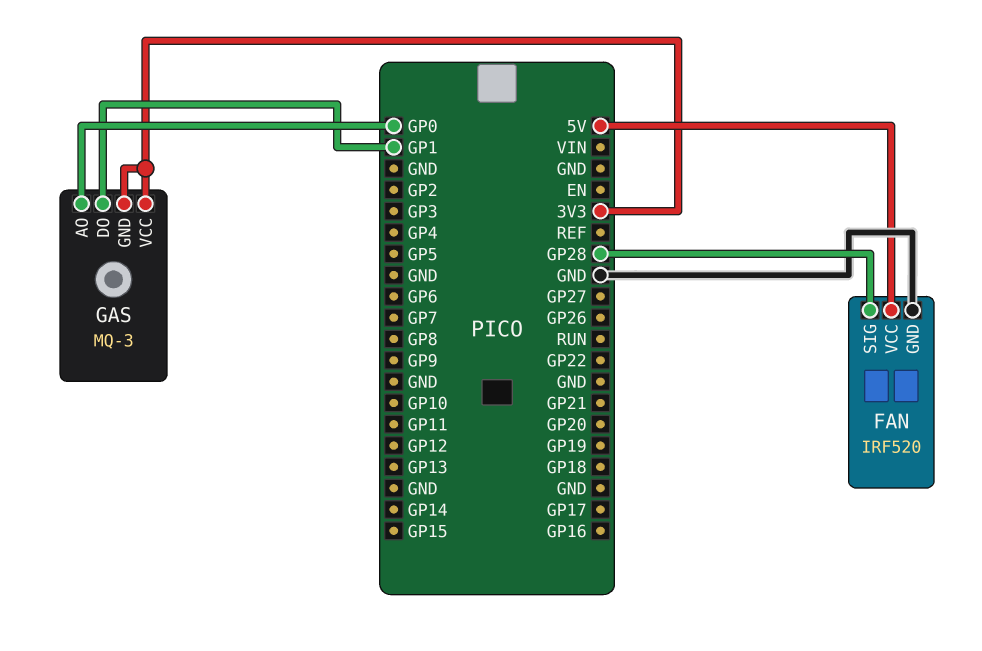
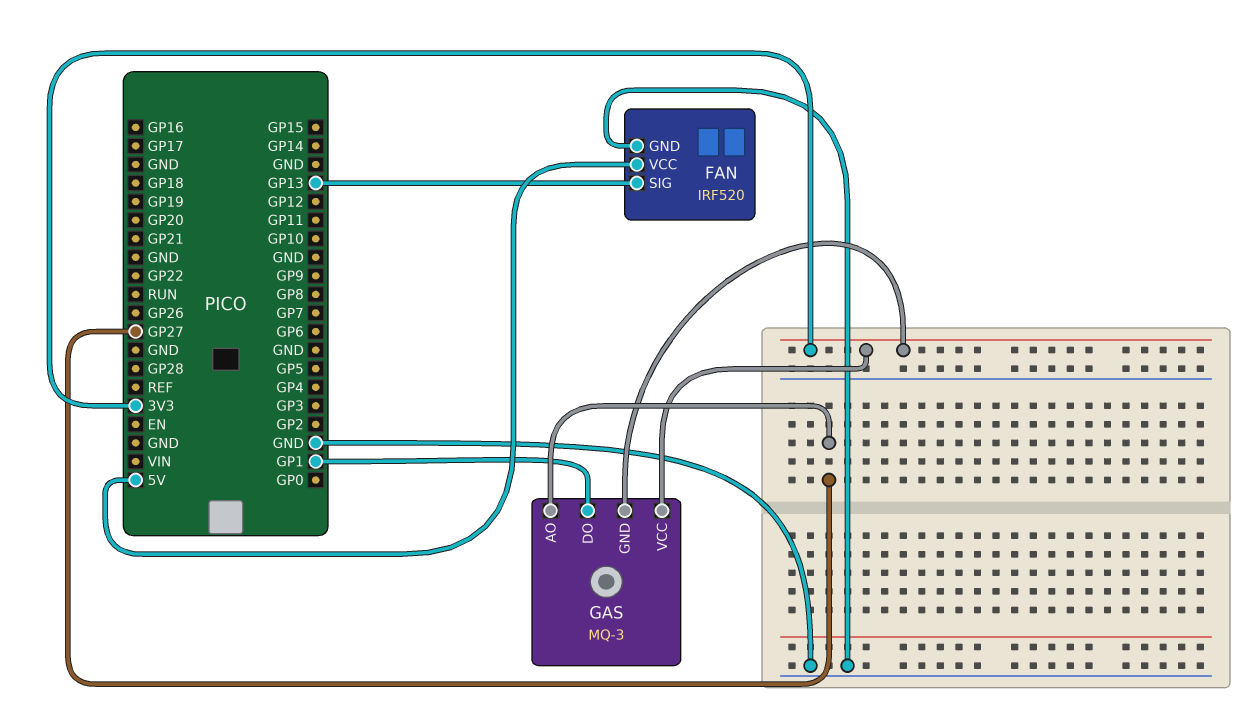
FAN pin SIG: GP28 -> GP13
GAS pin AO: GP0 -> GP27

